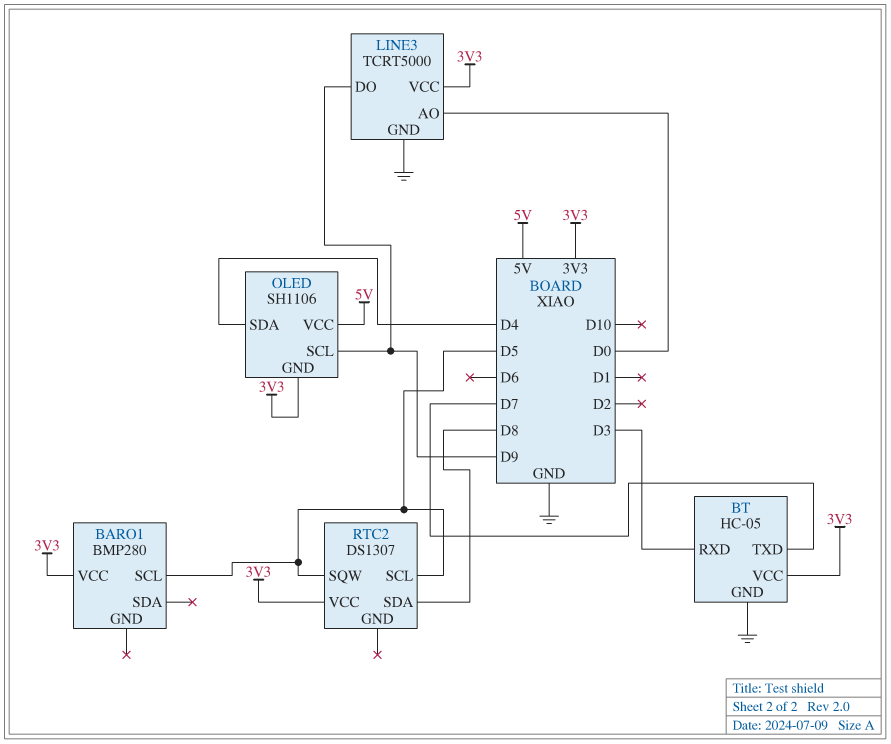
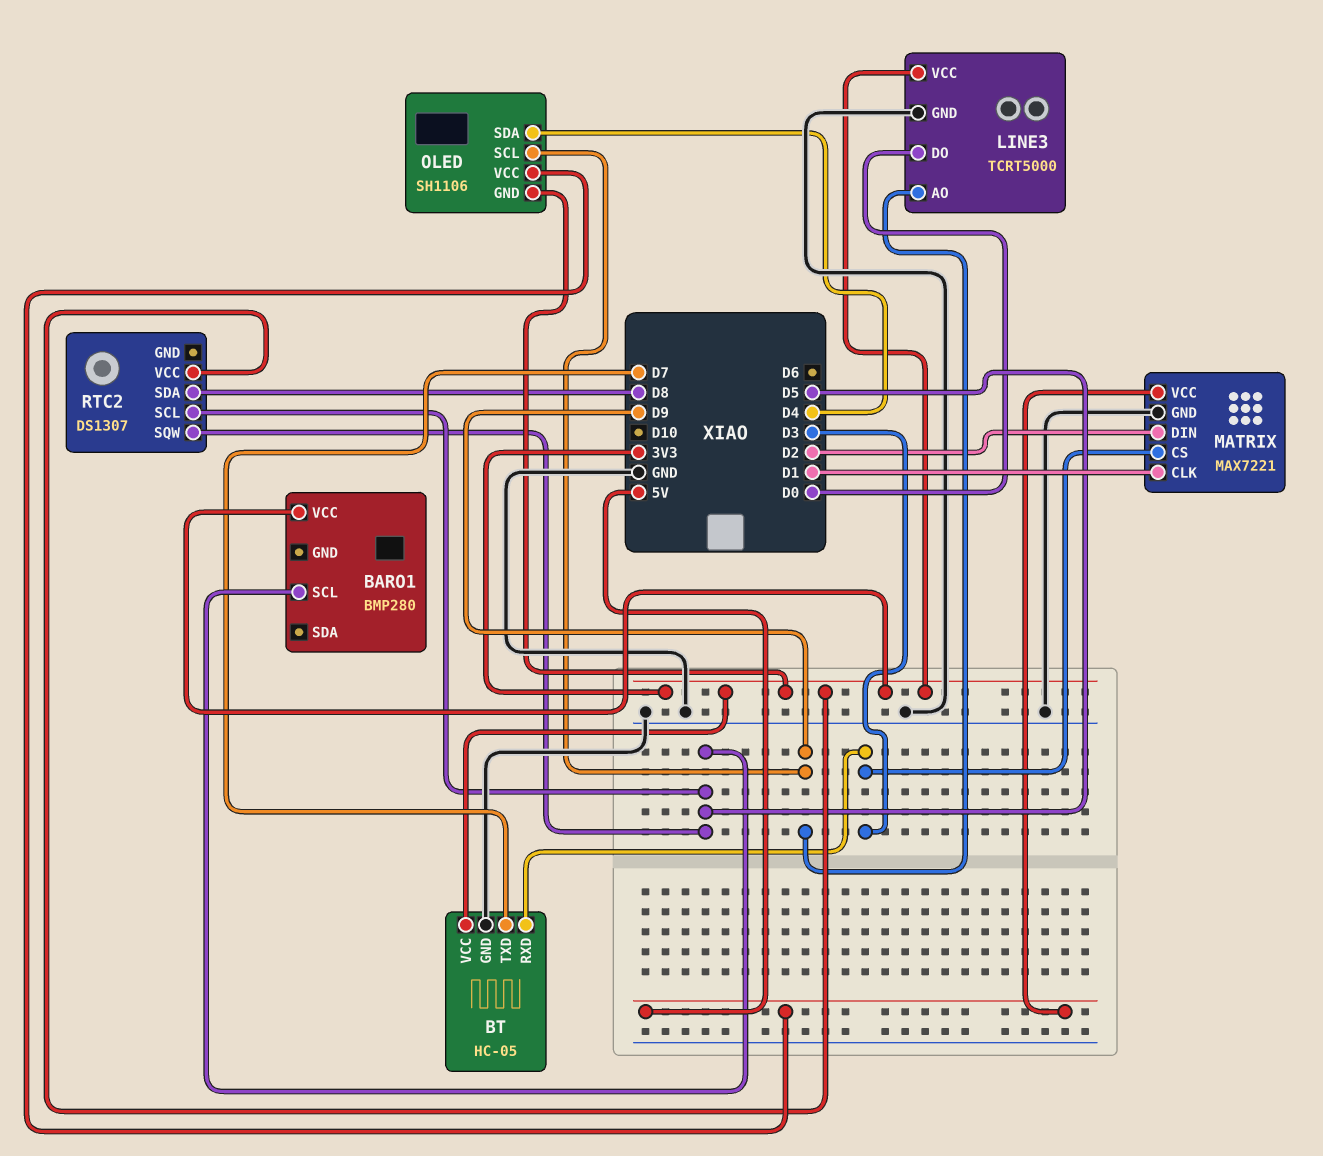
LINE3 pin AO: D0 -> D9
LINE3 pin DO: D9 -> D0
MATRIX: none -> MAX7221
MATRIX pin CLK: none -> D1
MATRIX pin CS: none -> D3
MATRIX pin DIN: none -> D2
MATRIX pin GND: none -> GND
MATRIX pin VCC: none -> 5V

